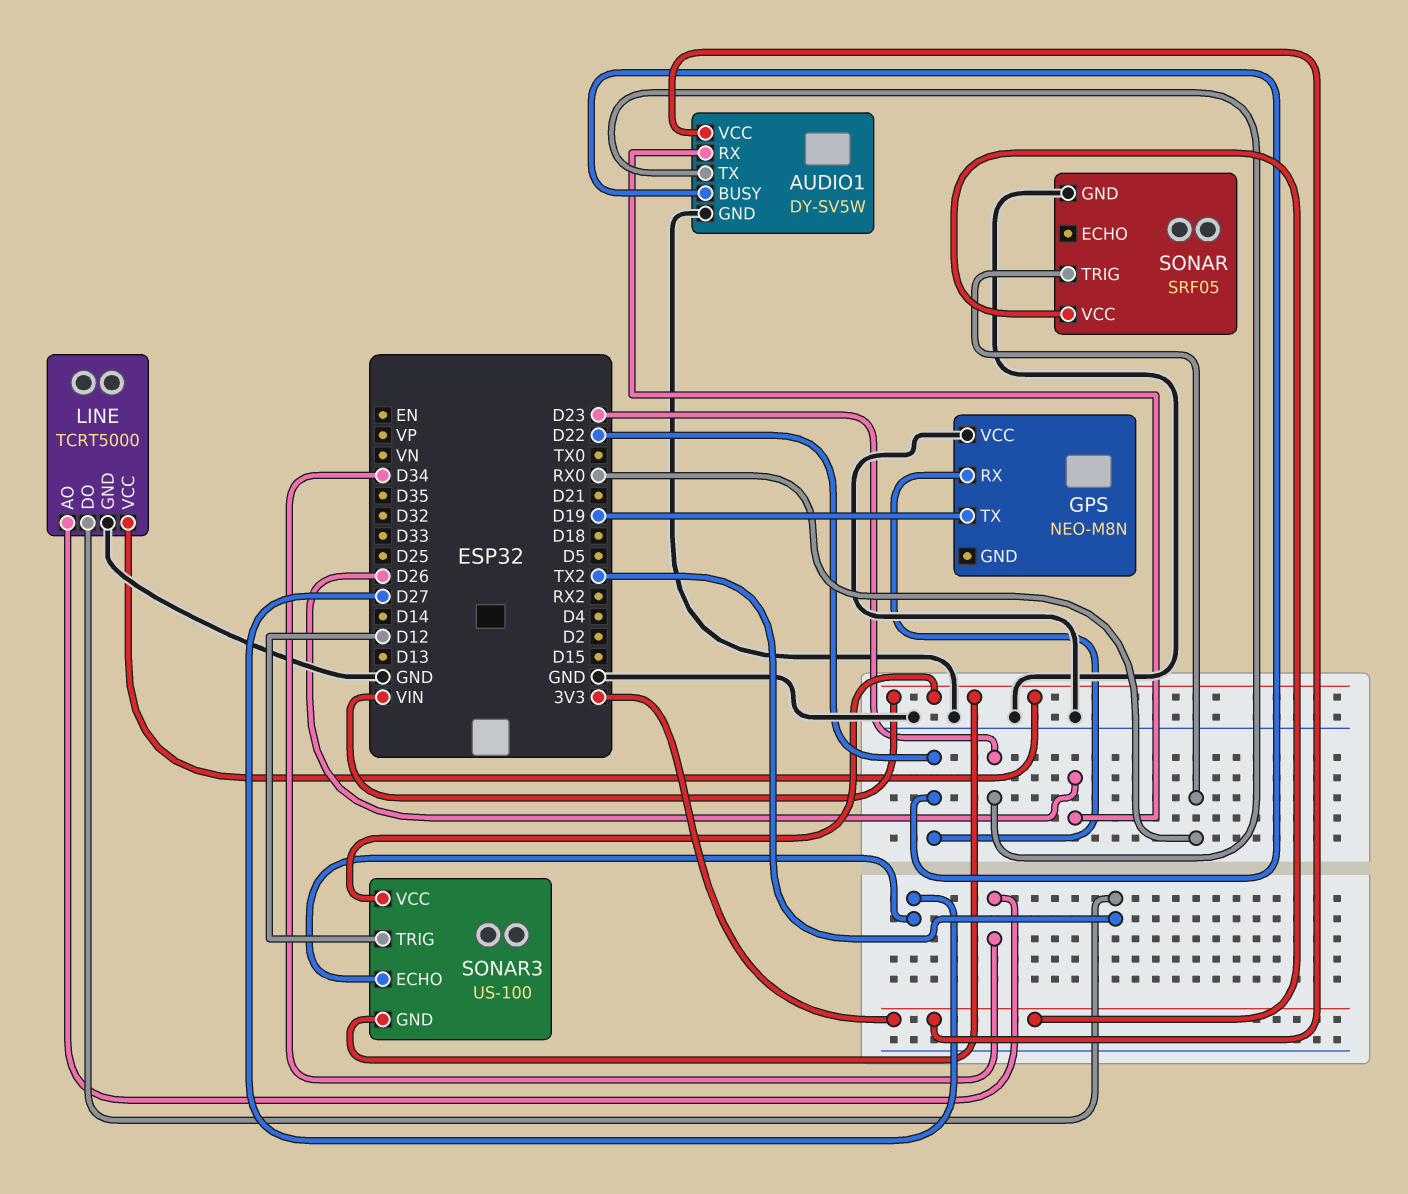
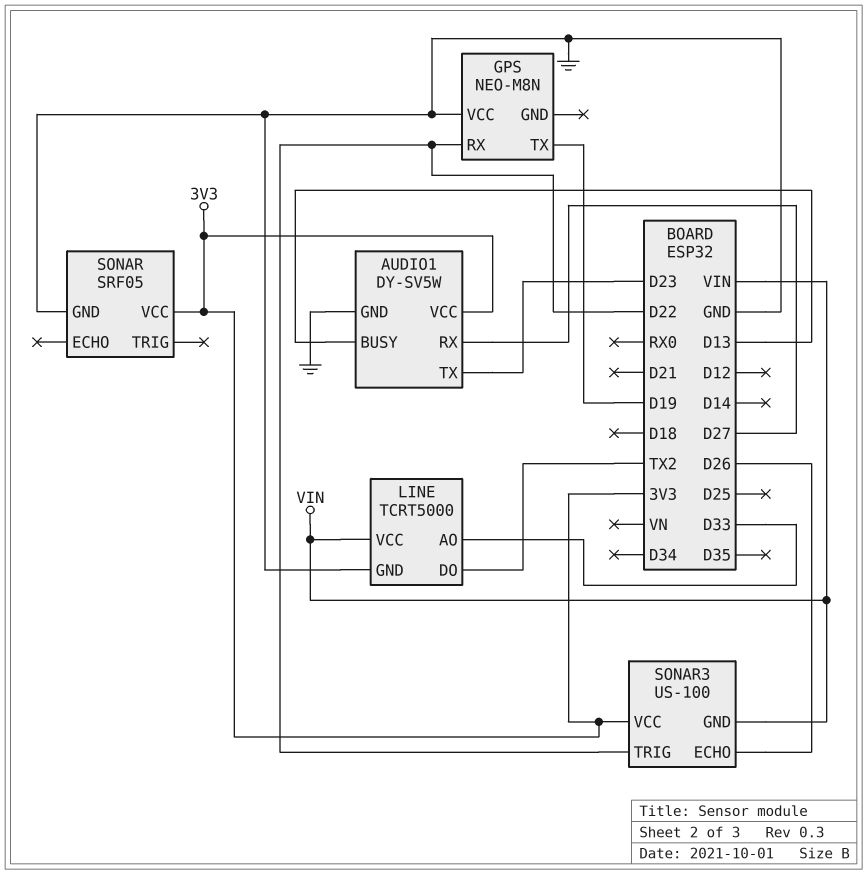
AUDIO1 pin BUSY: D22 -> D13
AUDIO1 pin RX: D26 -> D27
LINE pin AO: D34 -> D33
SONAR pin TRIG: RX0 -> none
SONAR3 pin ECHO: D27 -> D26
SONAR3 pin TRIG: D12 -> D22
SONAR3 pin VCC: VIN -> 3V3

